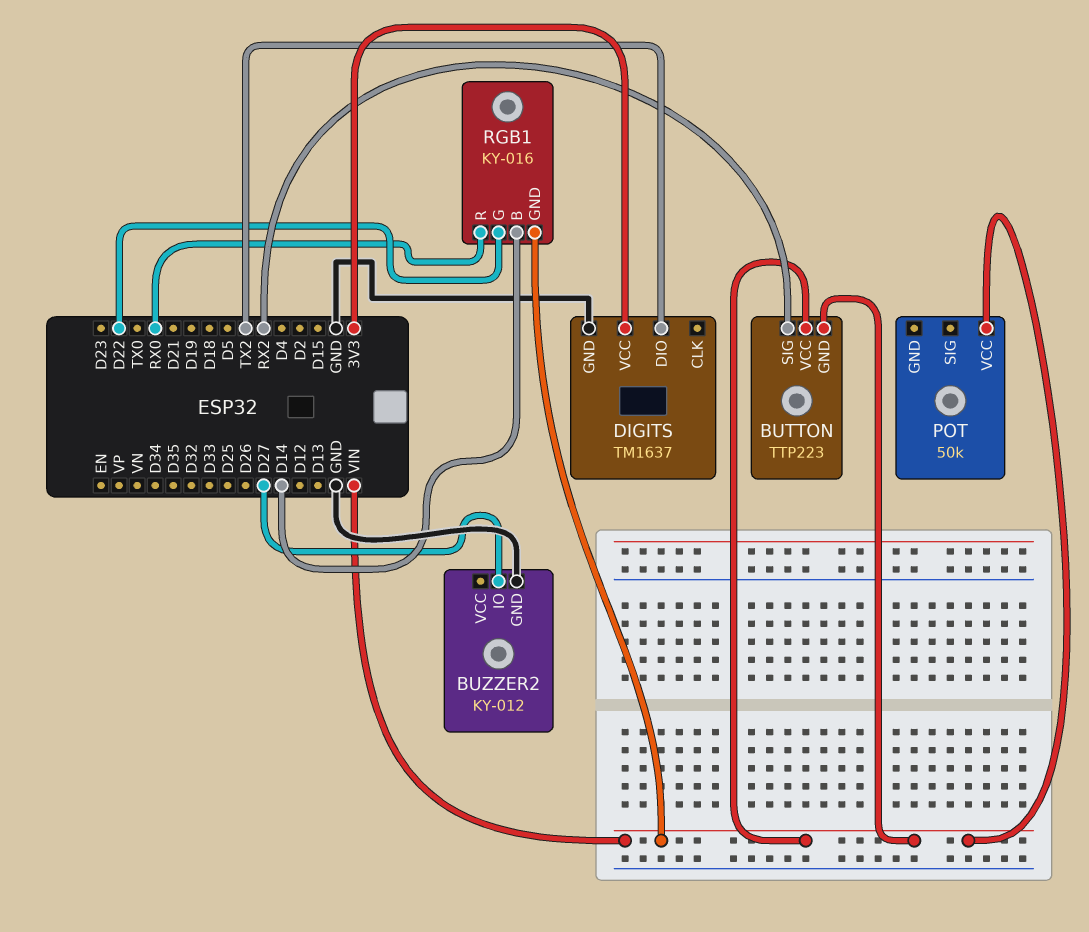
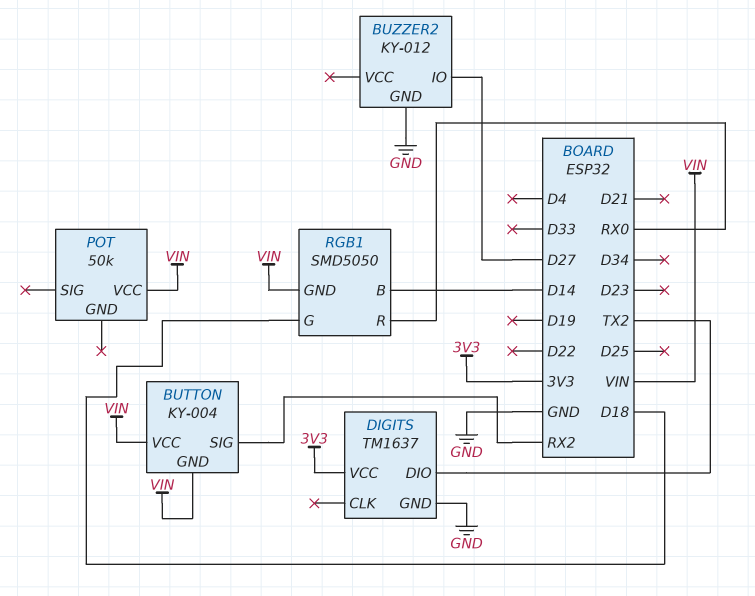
BUTTON: TTP223 -> KY-004
RGB1: KY-016 -> SMD5050
RGB1 pin G: D22 -> D18

